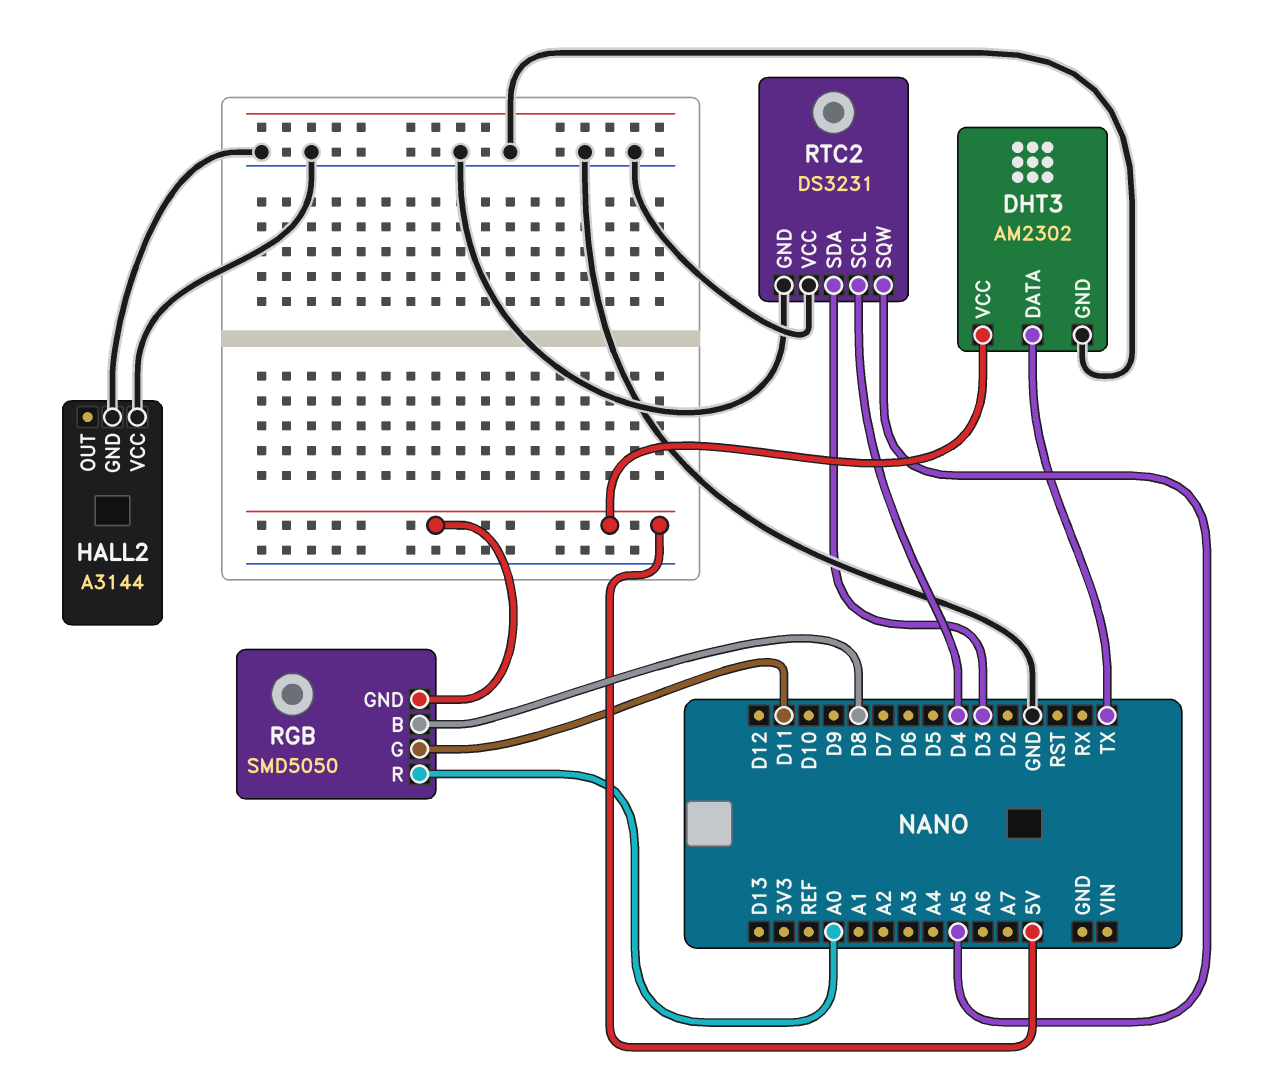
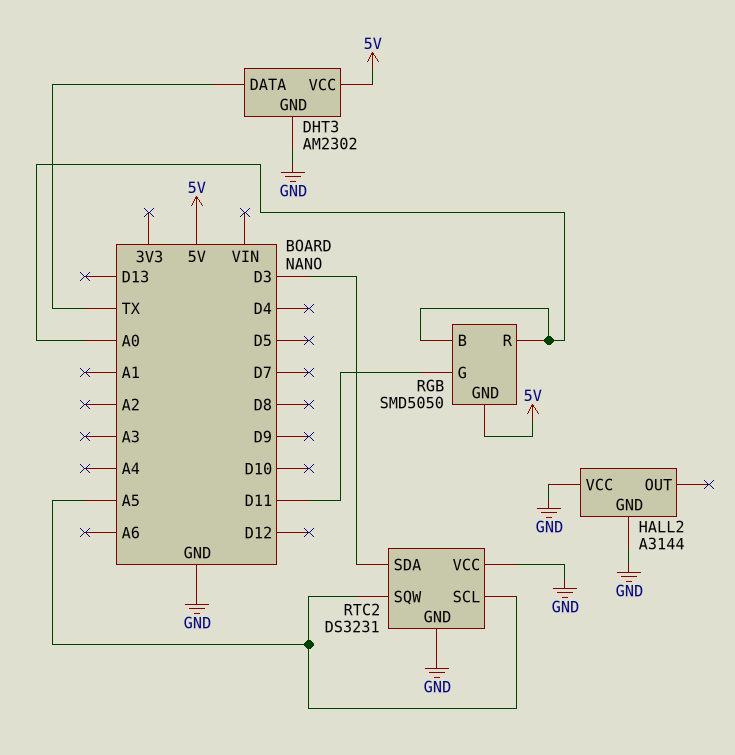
RGB pin B: D8 -> A0
RTC2 pin SCL: D4 -> A5

